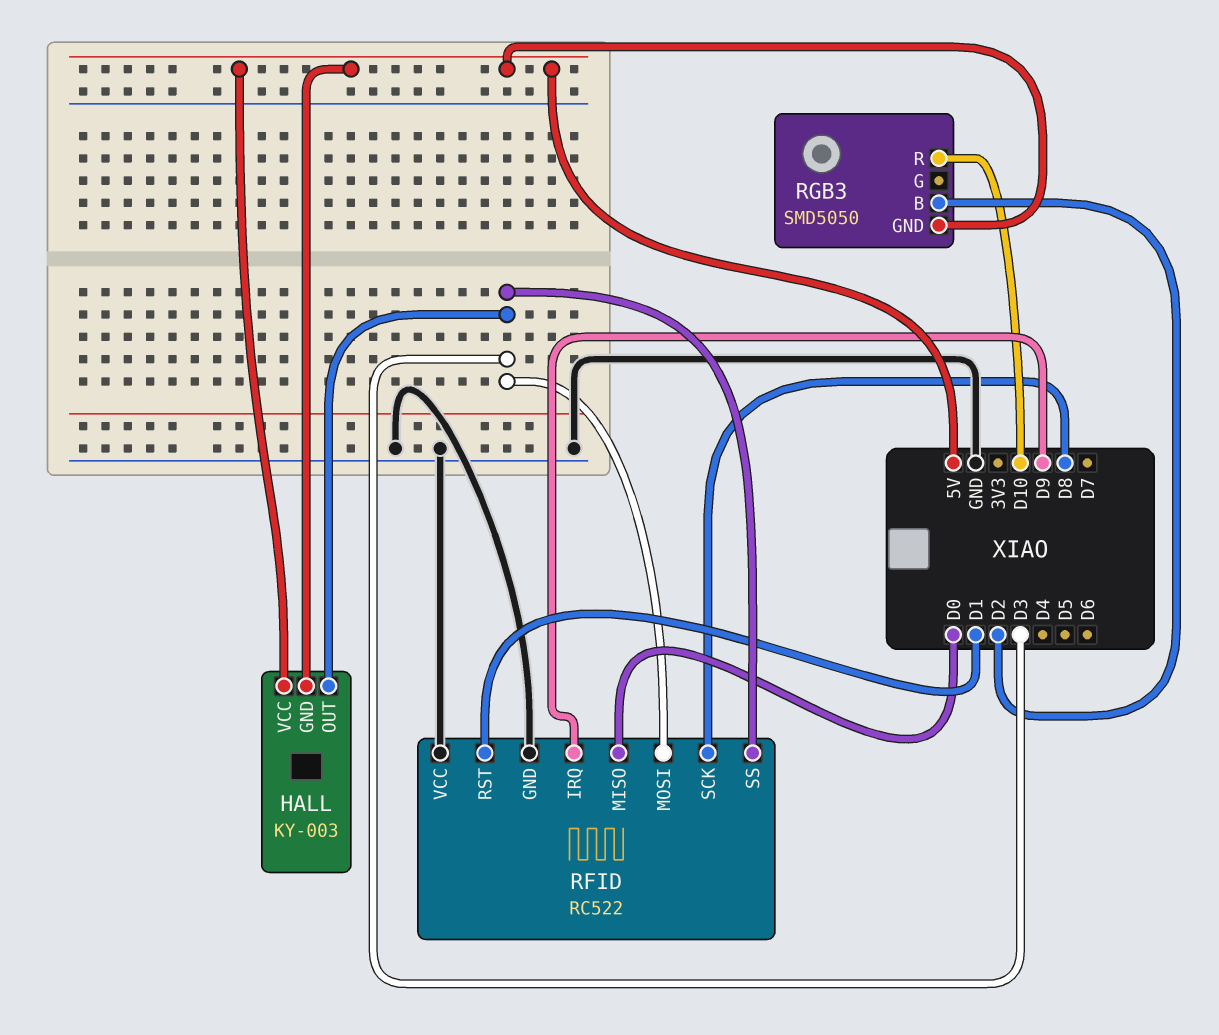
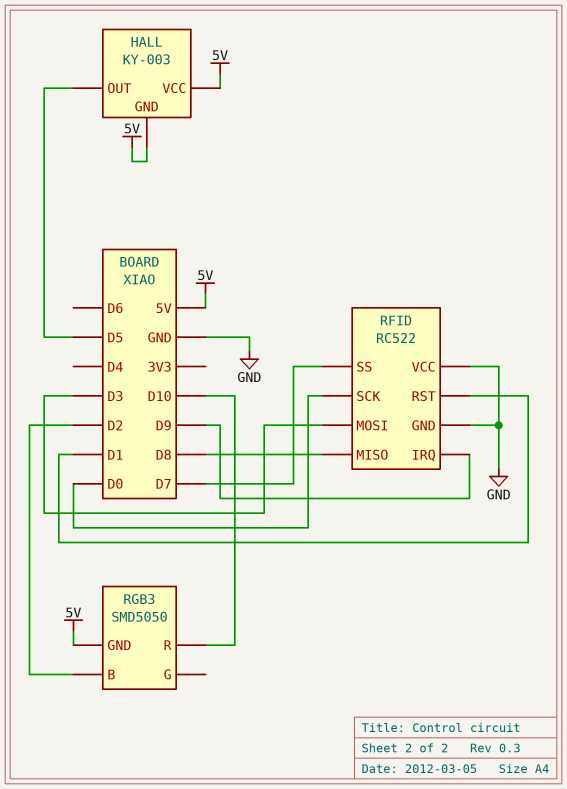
HALL pin OUT: D3 -> D5
RFID pin MISO: D0 -> D8
RFID pin SCK: D8 -> D0
RFID pin SS: D3 -> D7

